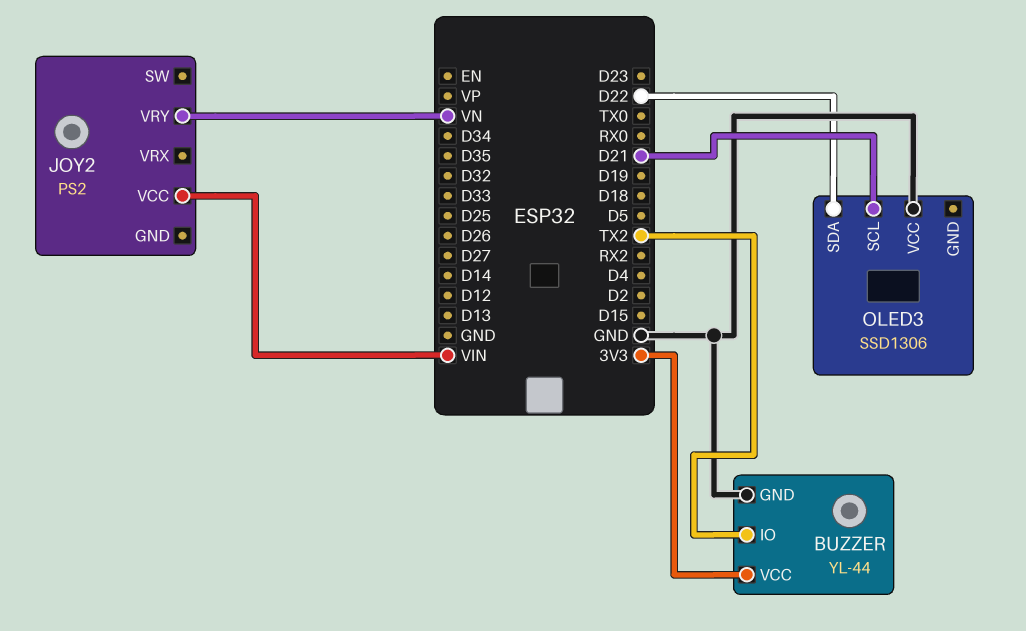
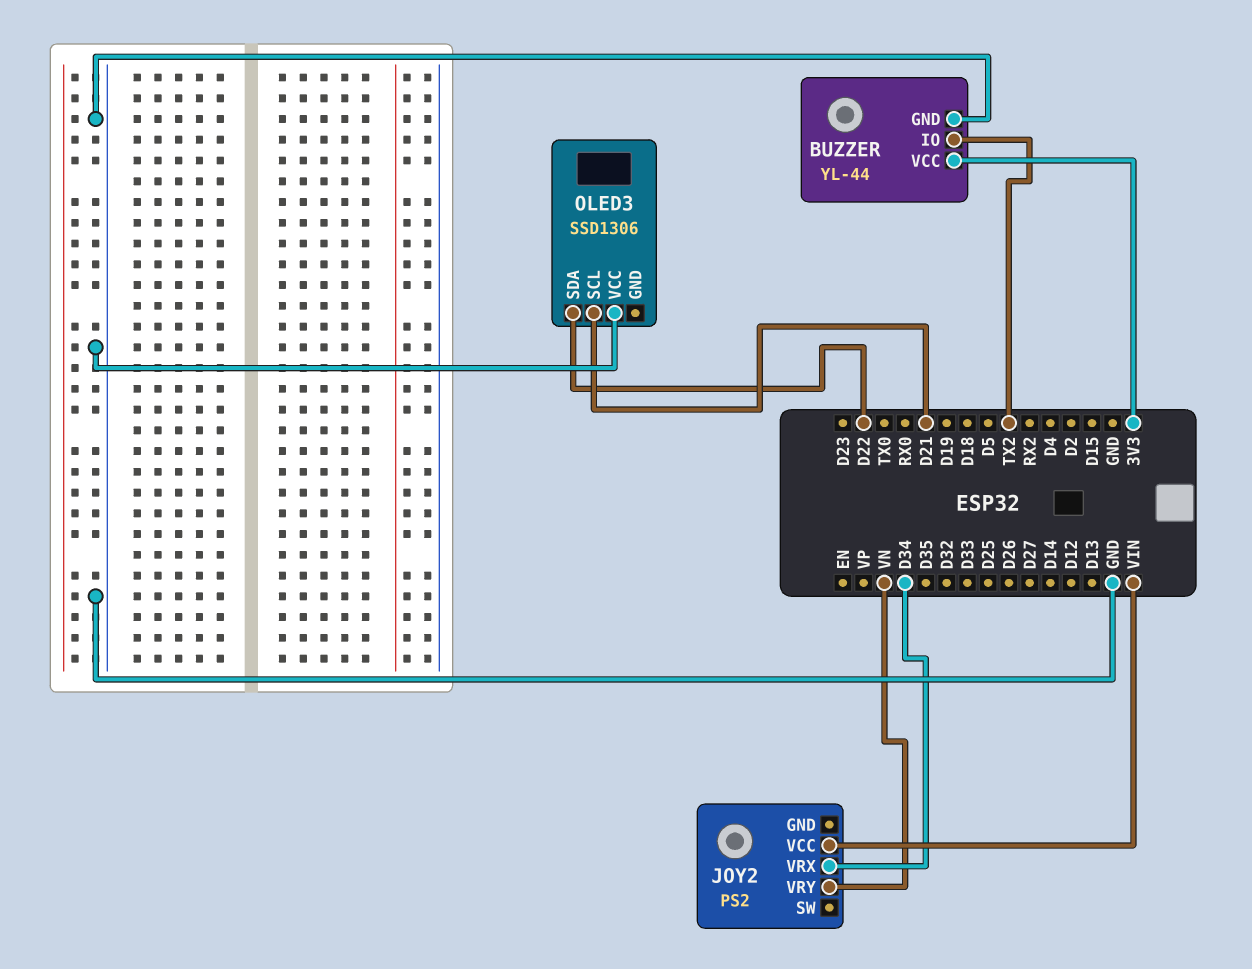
JOY2 pin VRX: none -> D34

